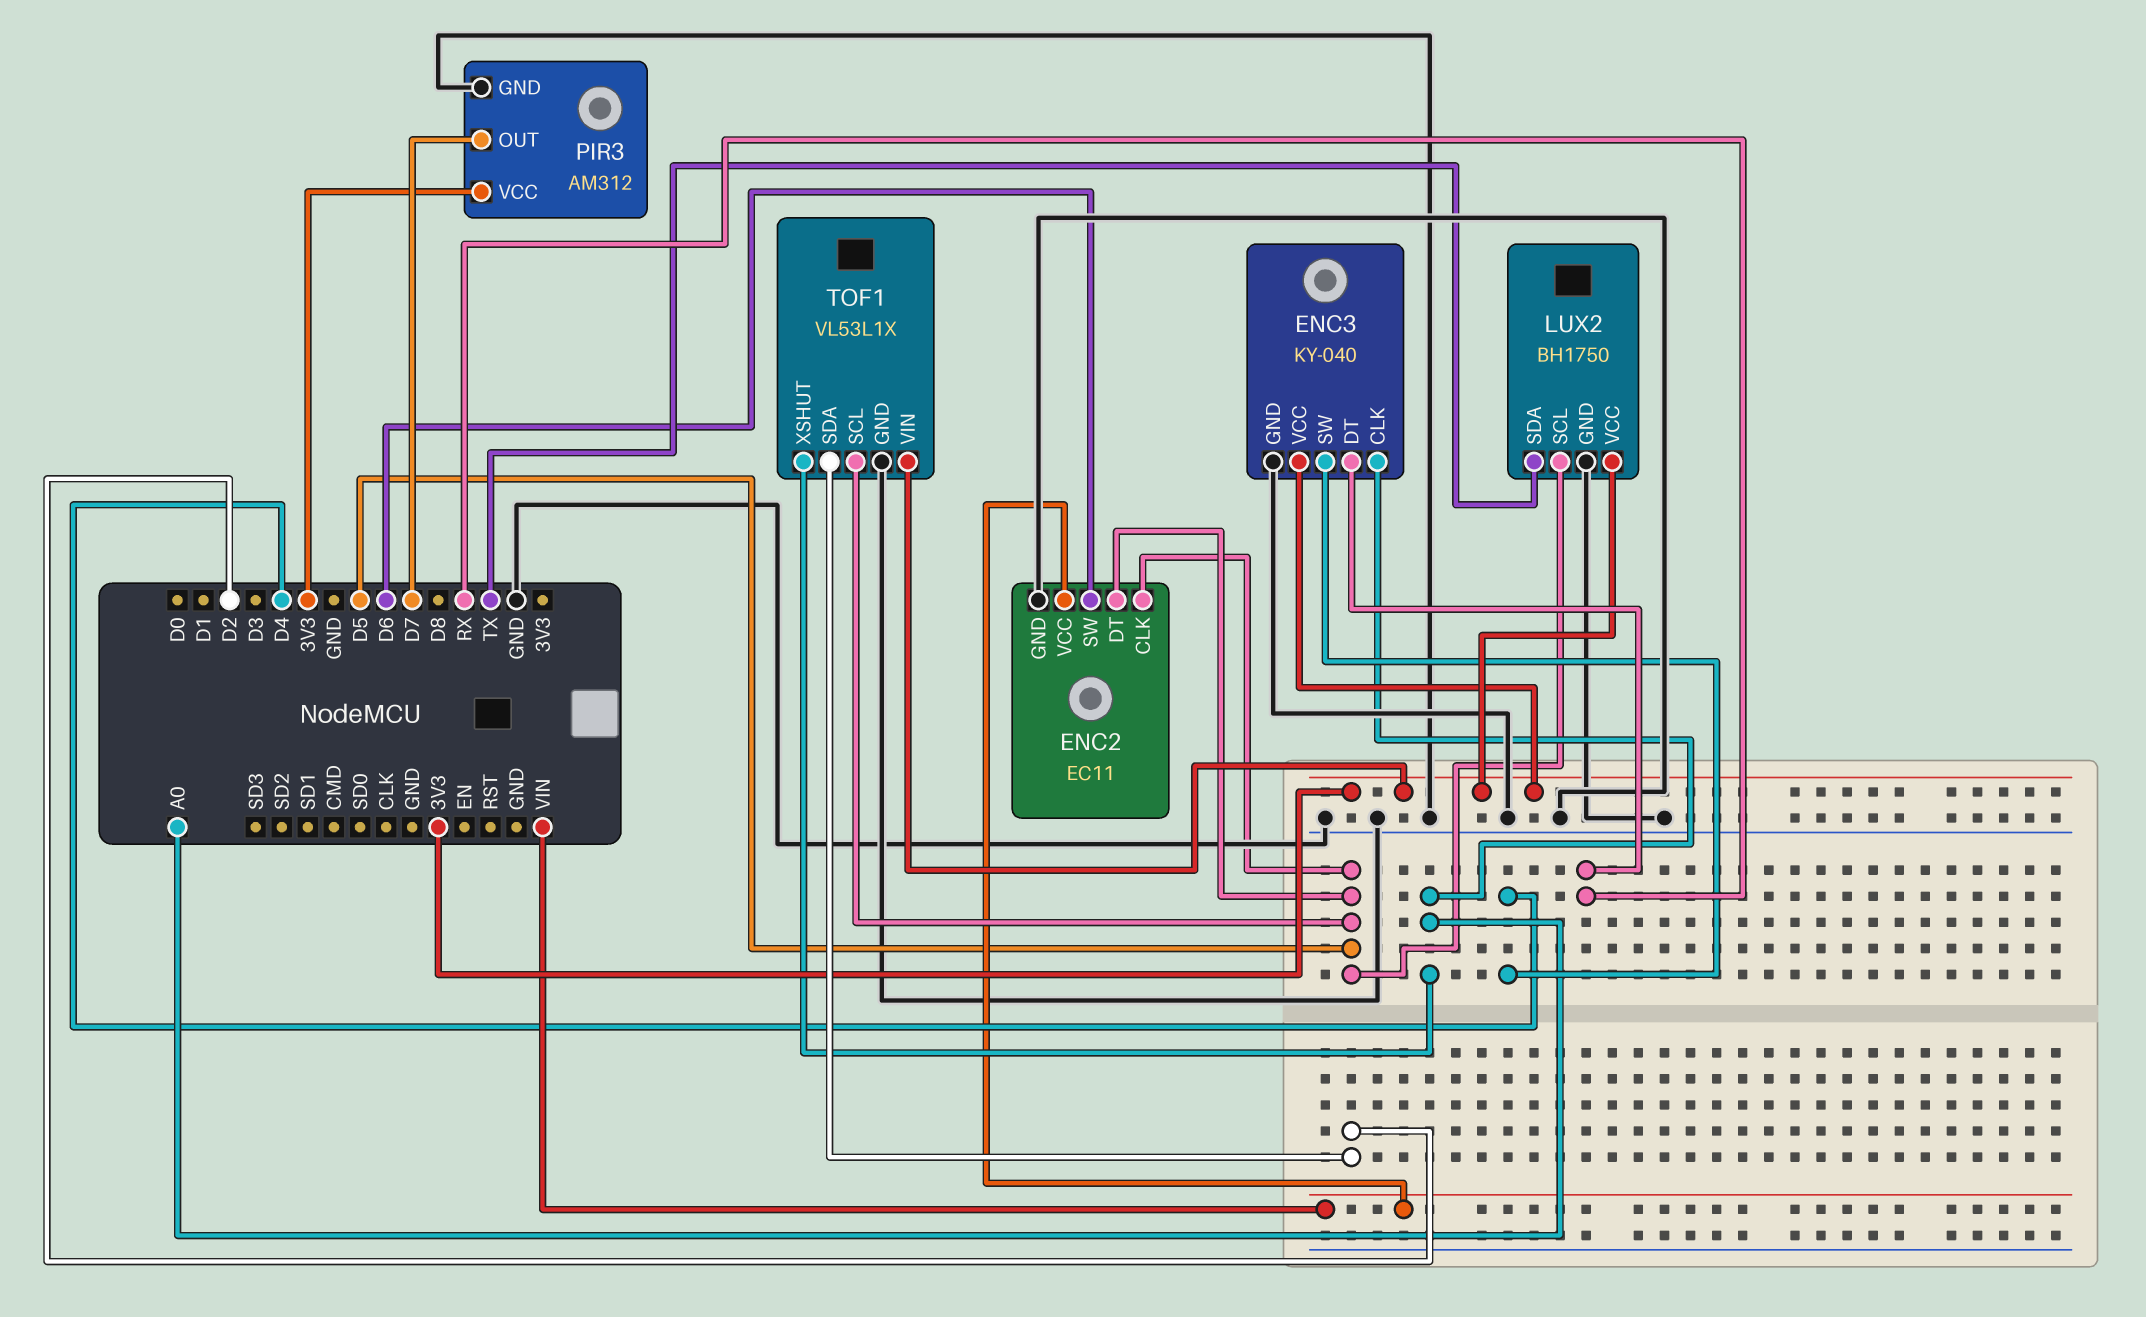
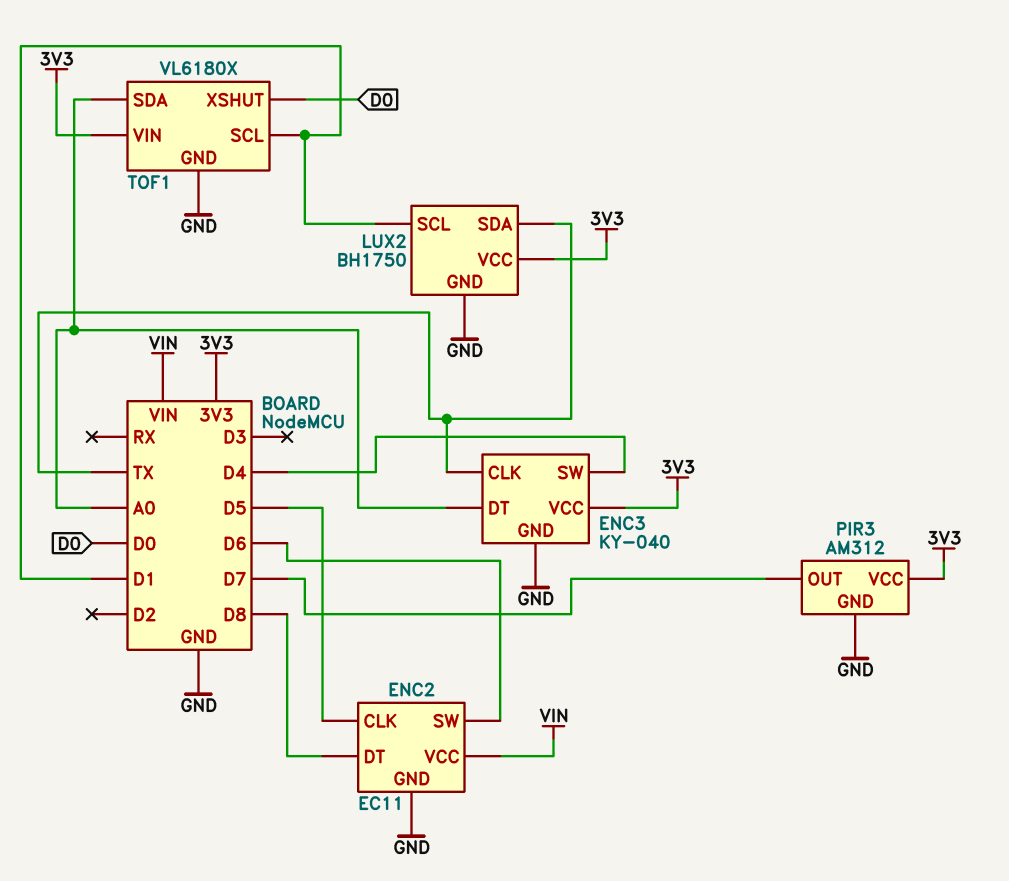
ENC2 pin DT: D5 -> D8
ENC3 pin CLK: A0 -> TX
ENC3 pin DT: RX -> A0
LUX2 pin SCL: D5 -> D1
TOF1: VL53L1X -> VL6180X
TOF1 pin SCL: D5 -> D1
TOF1 pin SDA: D2 -> A0
TOF1 pin XSHUT: A0 -> D0

